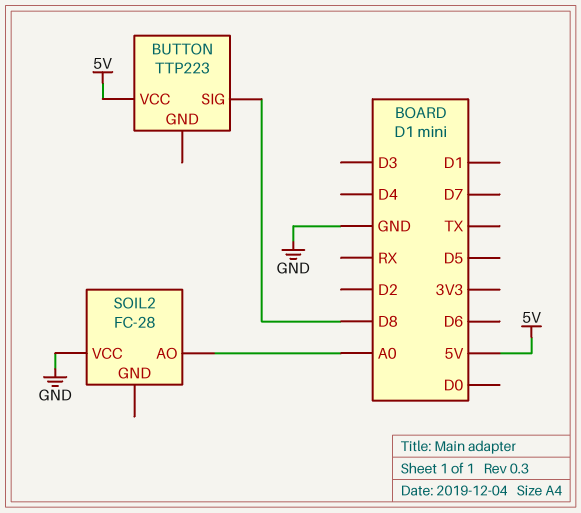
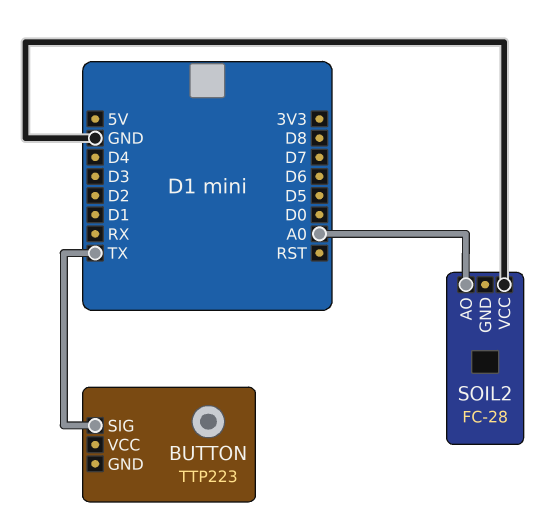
BUTTON pin SIG: D8 -> TX
BUTTON pin VCC: 5V -> none

